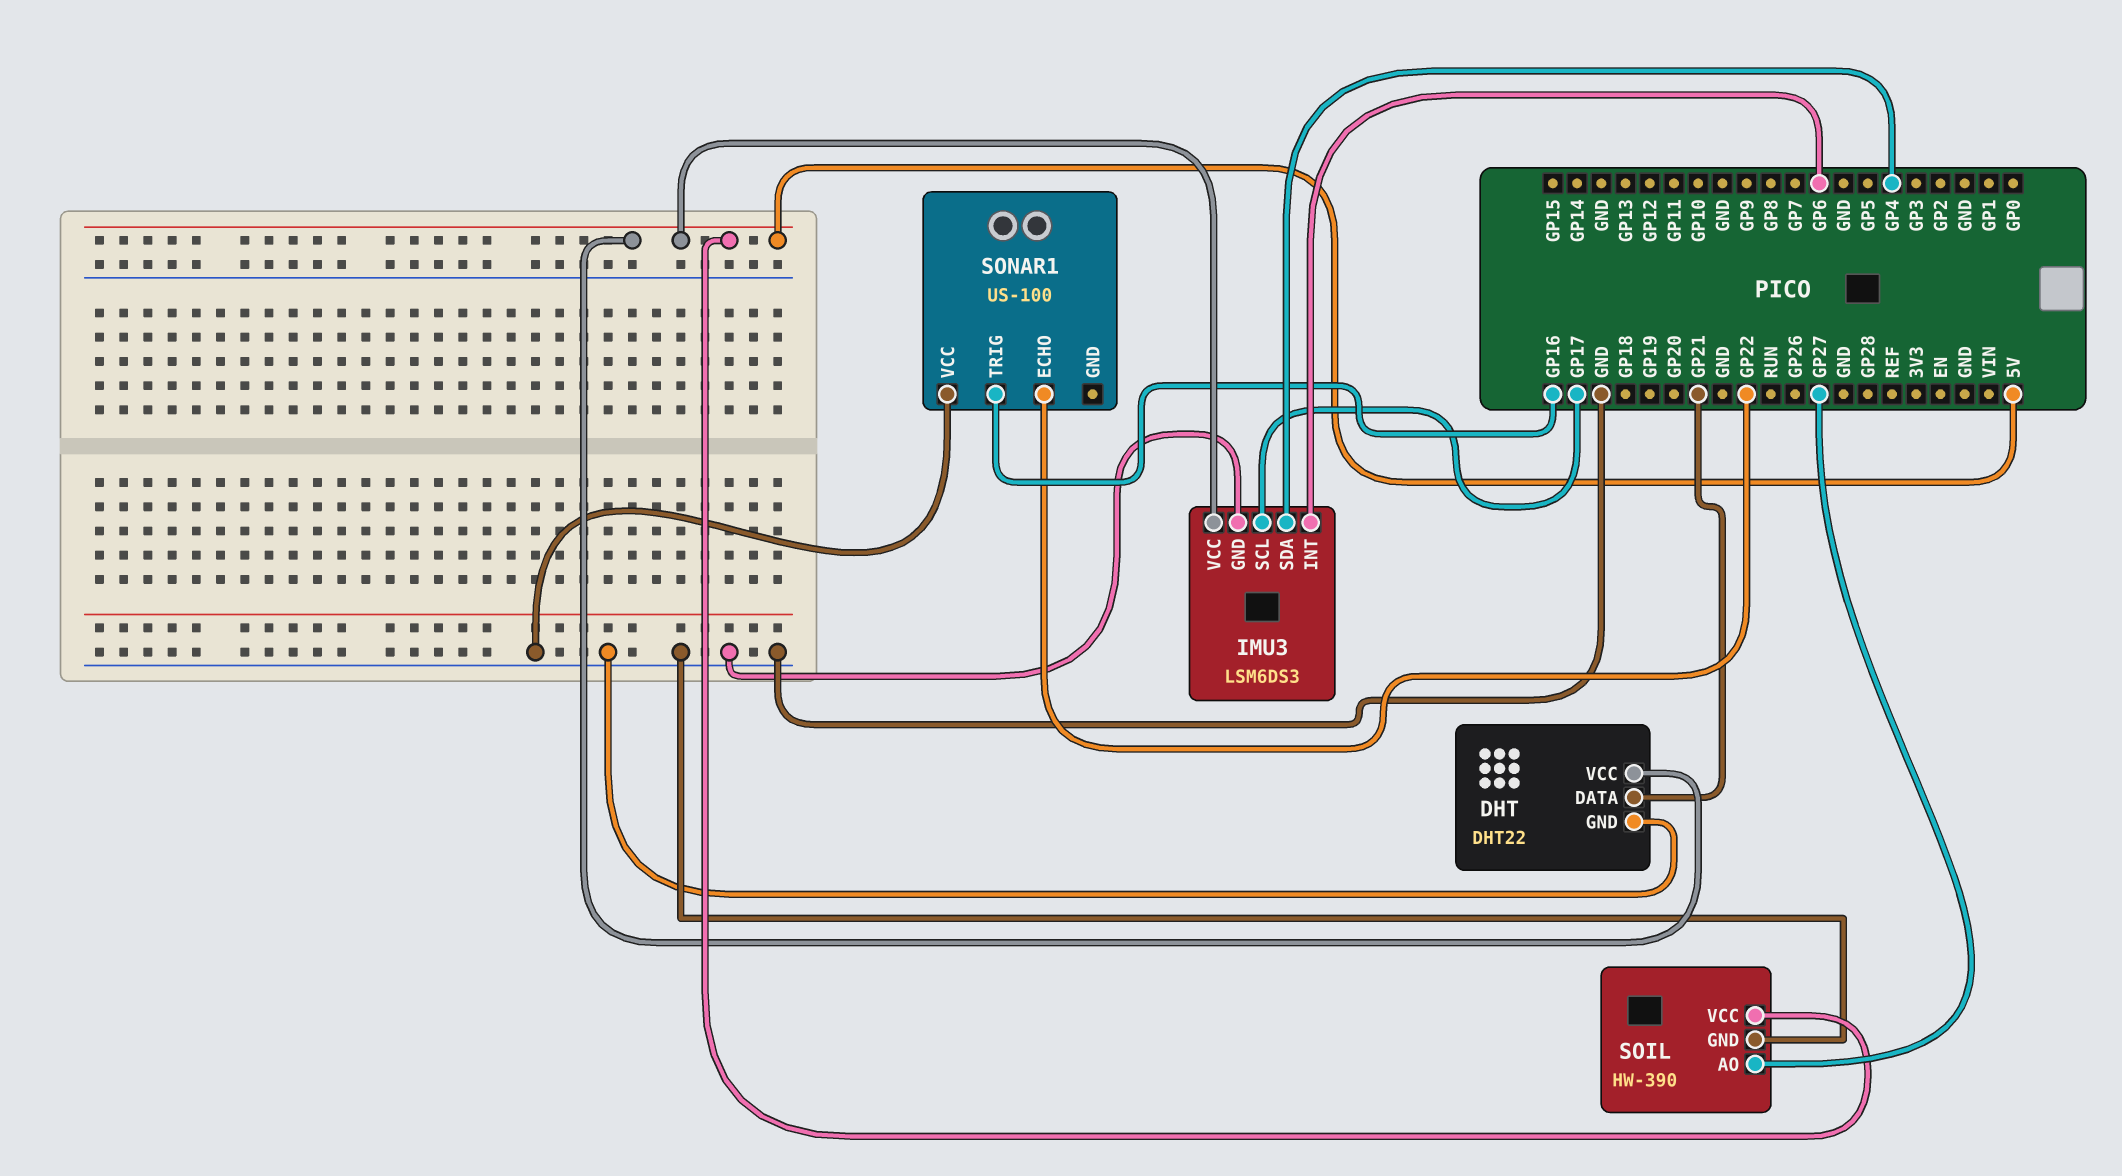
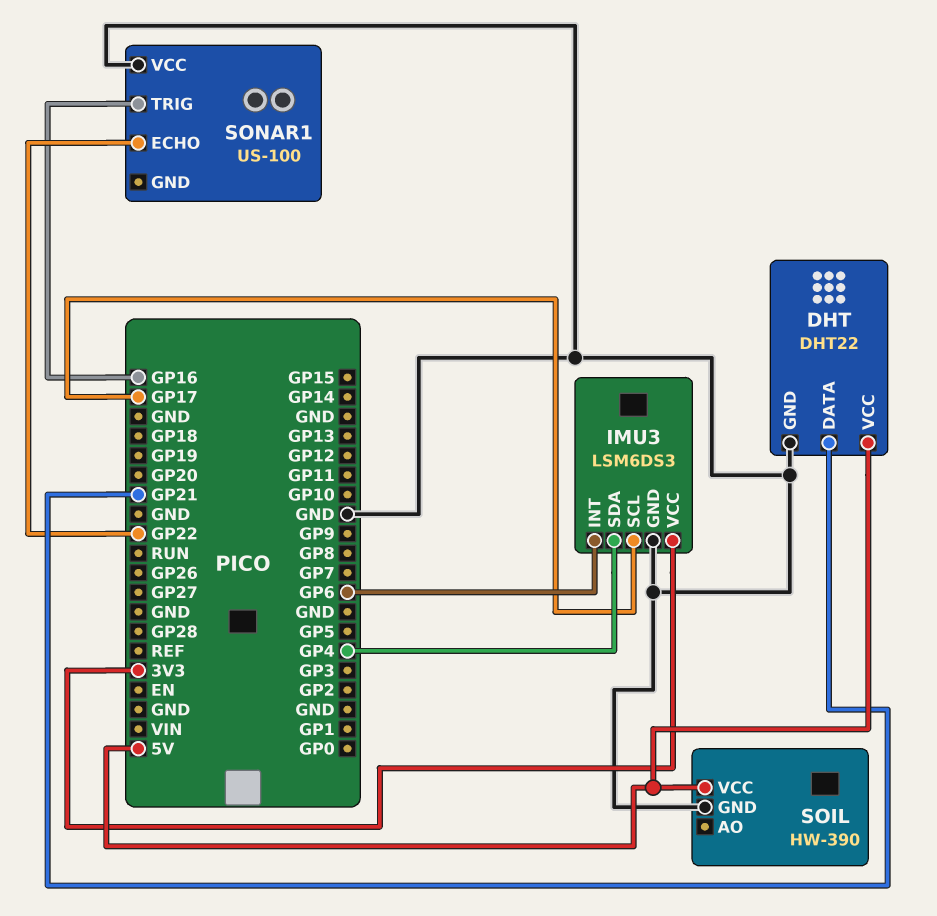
IMU3 pin VCC: 5V -> 3V3
SOIL pin AO: GP27 -> none

